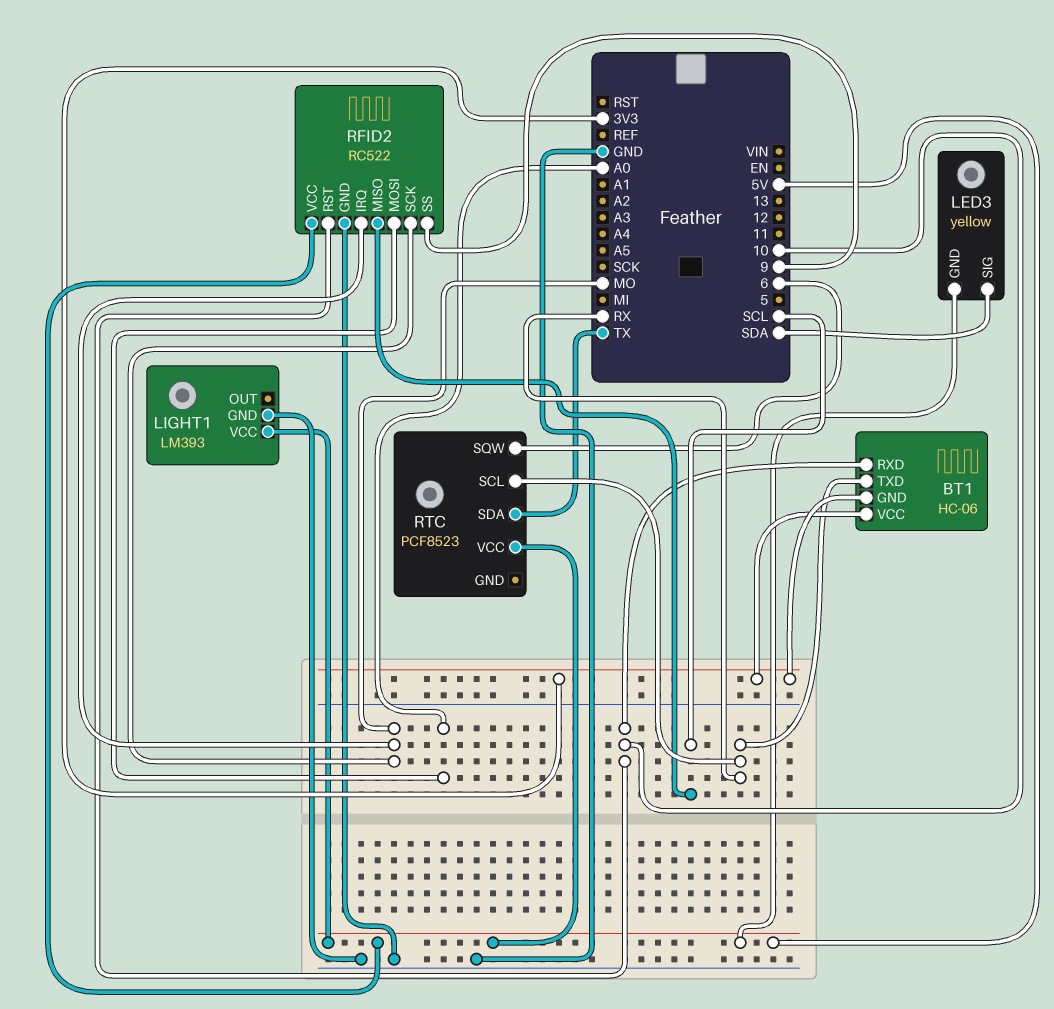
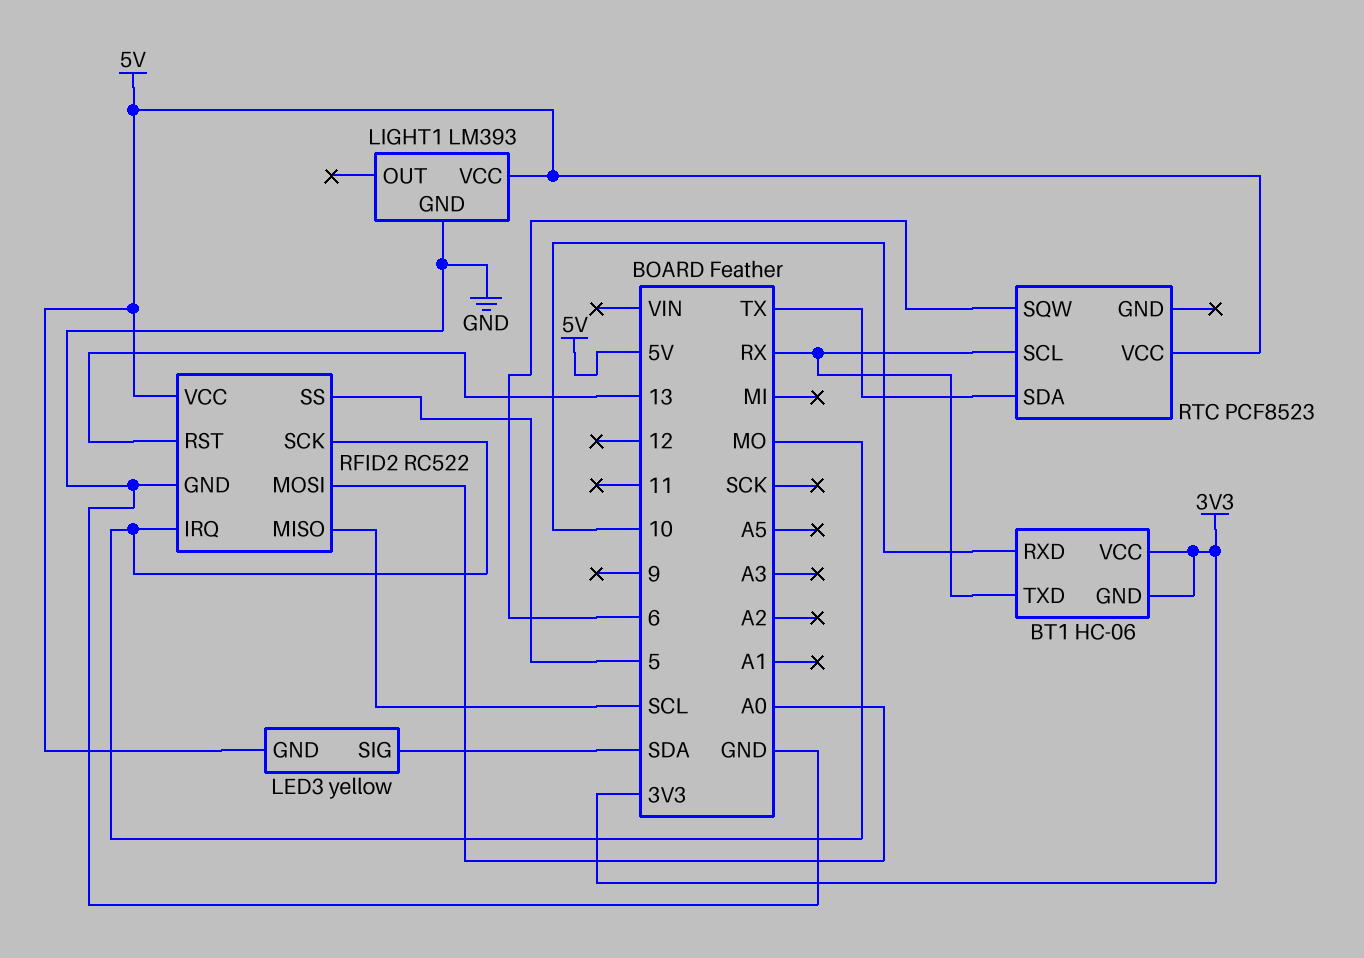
RFID2 pin RST: 10 -> 13
RFID2 pin SS: 9 -> 5

